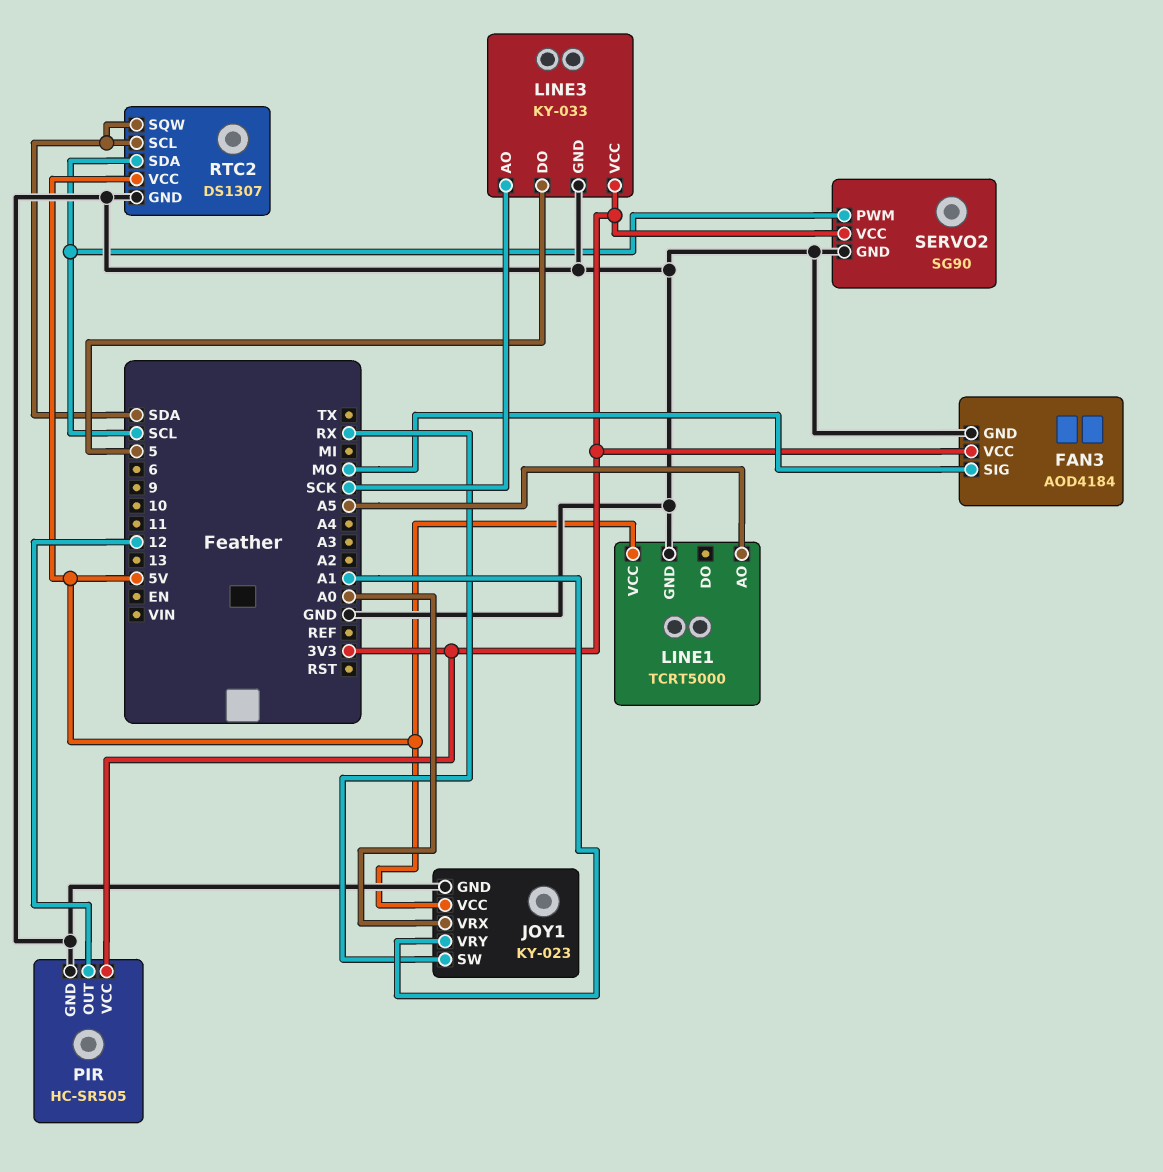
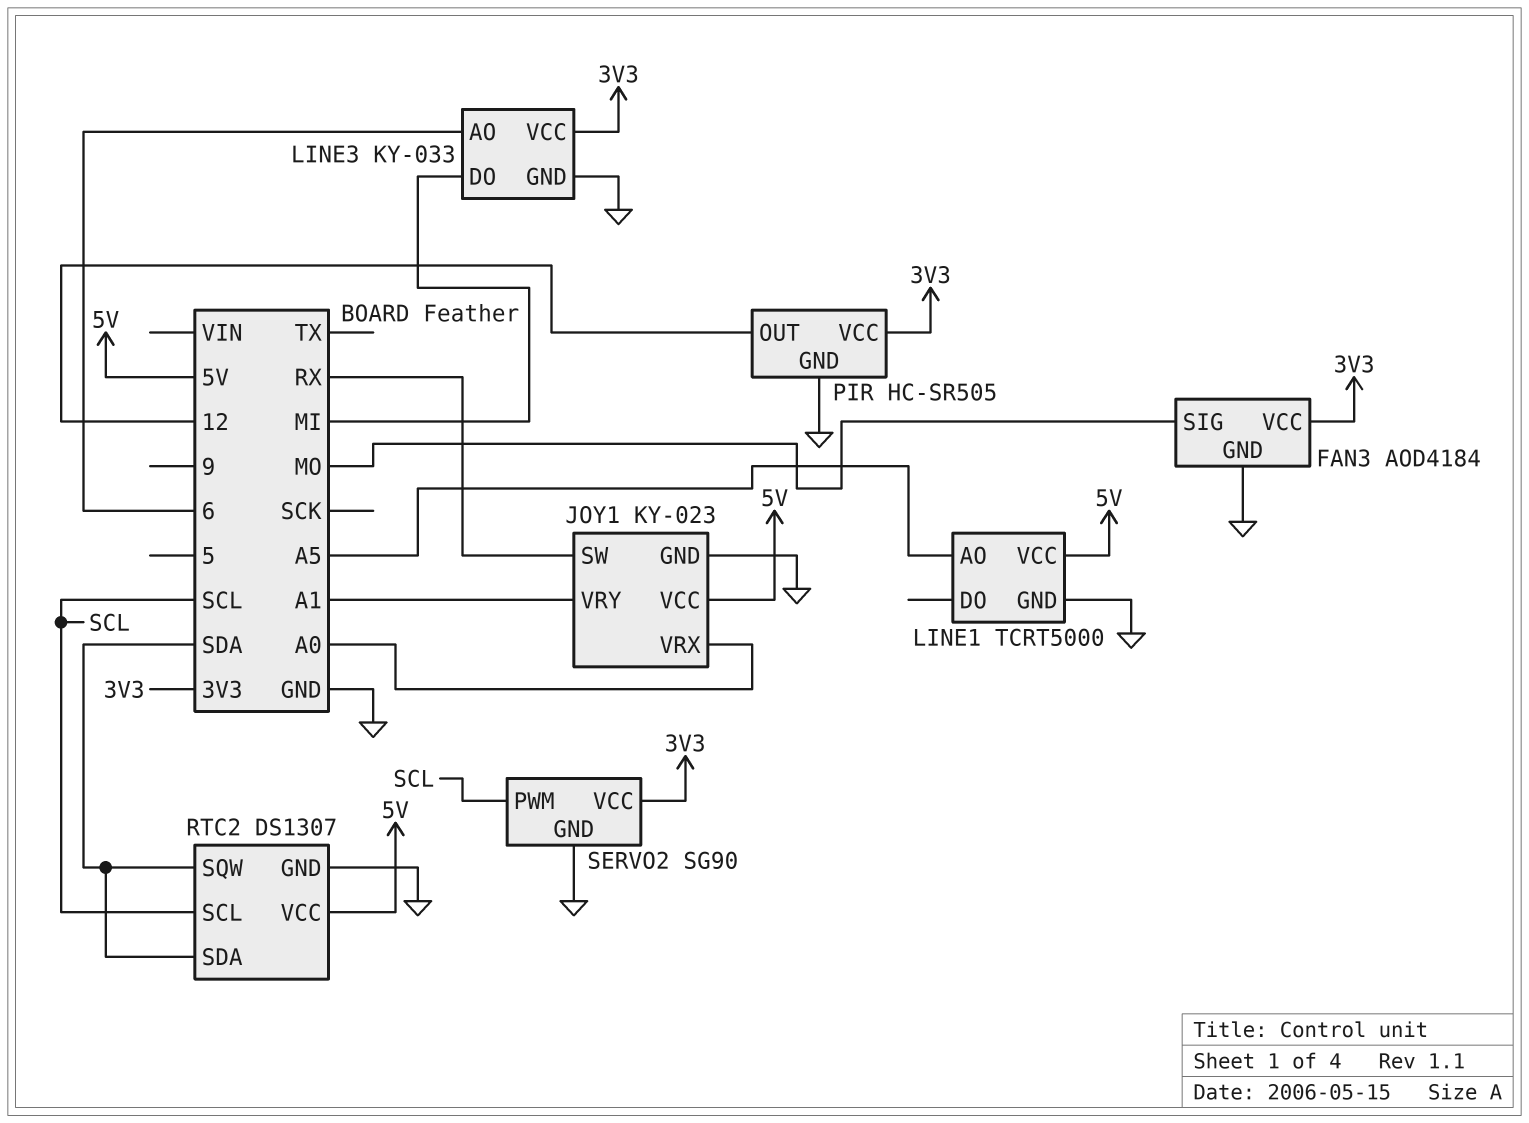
LINE3 pin AO: SCK -> 6
LINE3 pin DO: 5 -> MI
RTC2 pin SCL: SDA -> SCL
RTC2 pin SDA: SCL -> SDA

